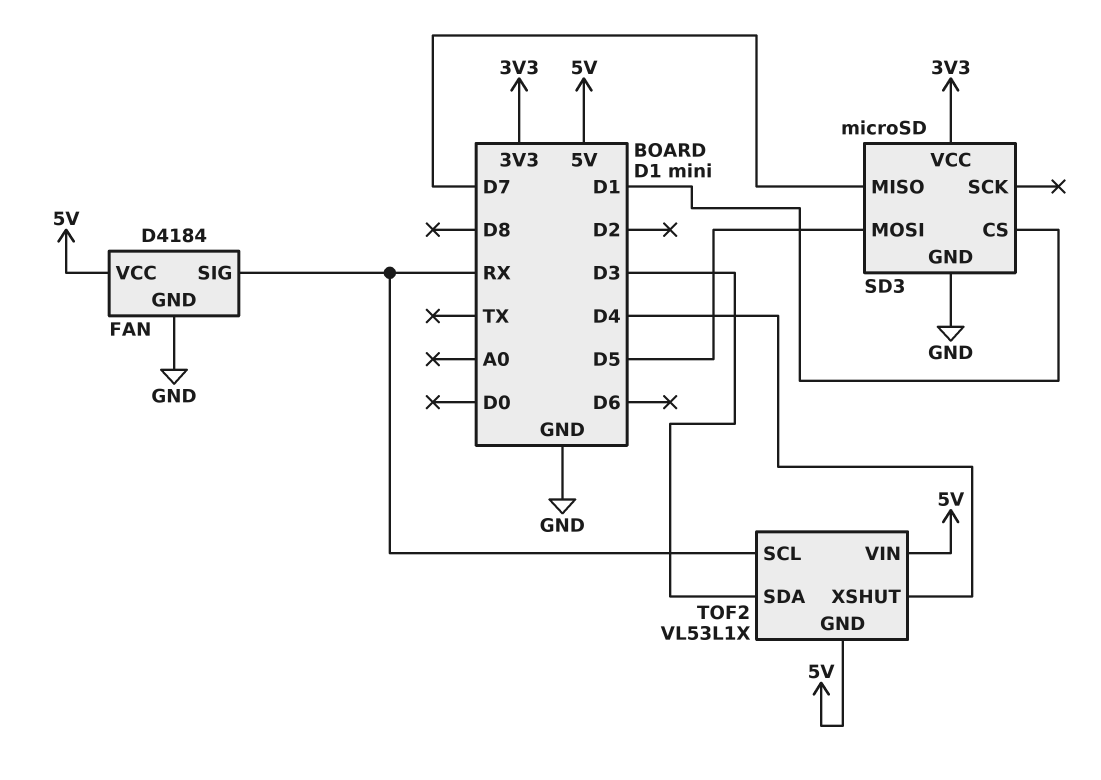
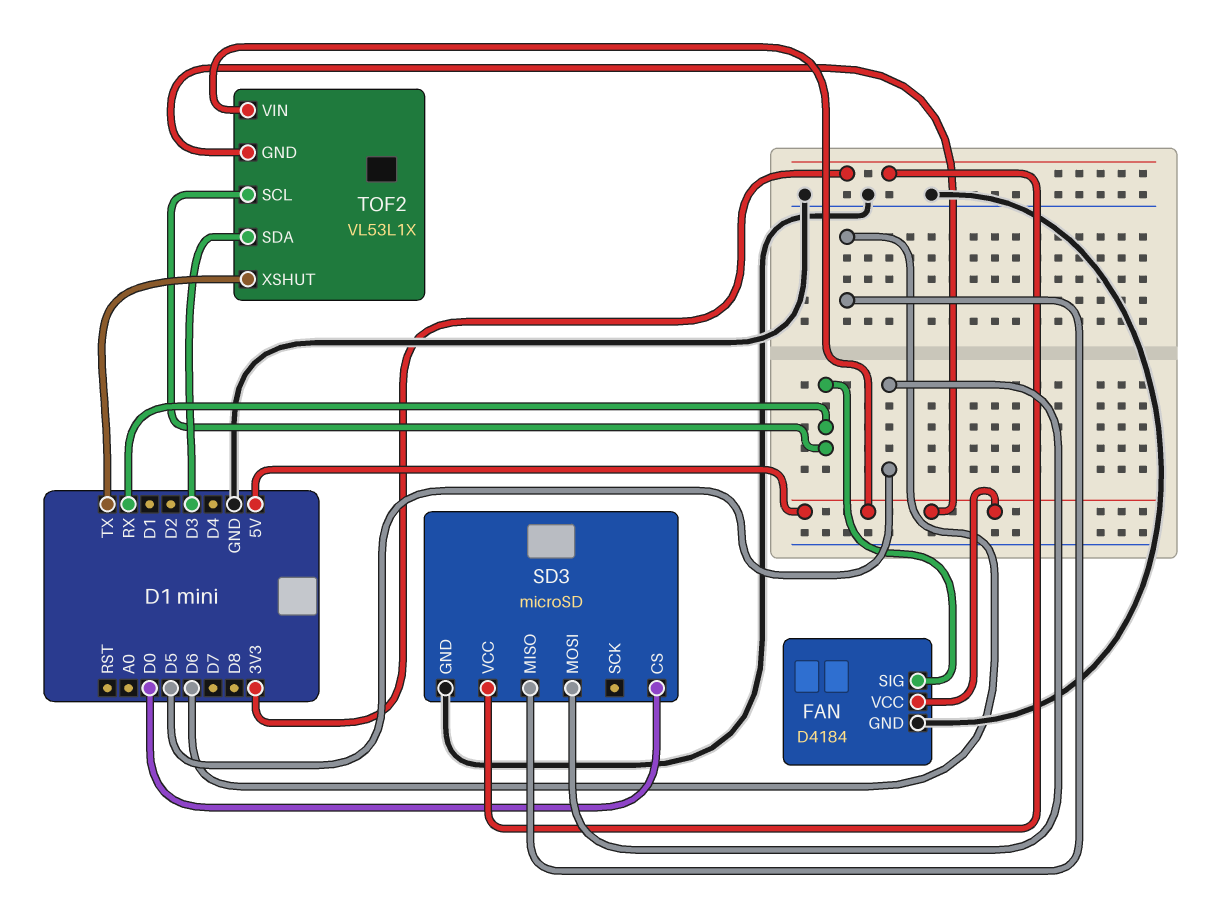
SD3 pin CS: D1 -> D0
SD3 pin MISO: D7 -> D6
TOF2 pin XSHUT: D4 -> TX

